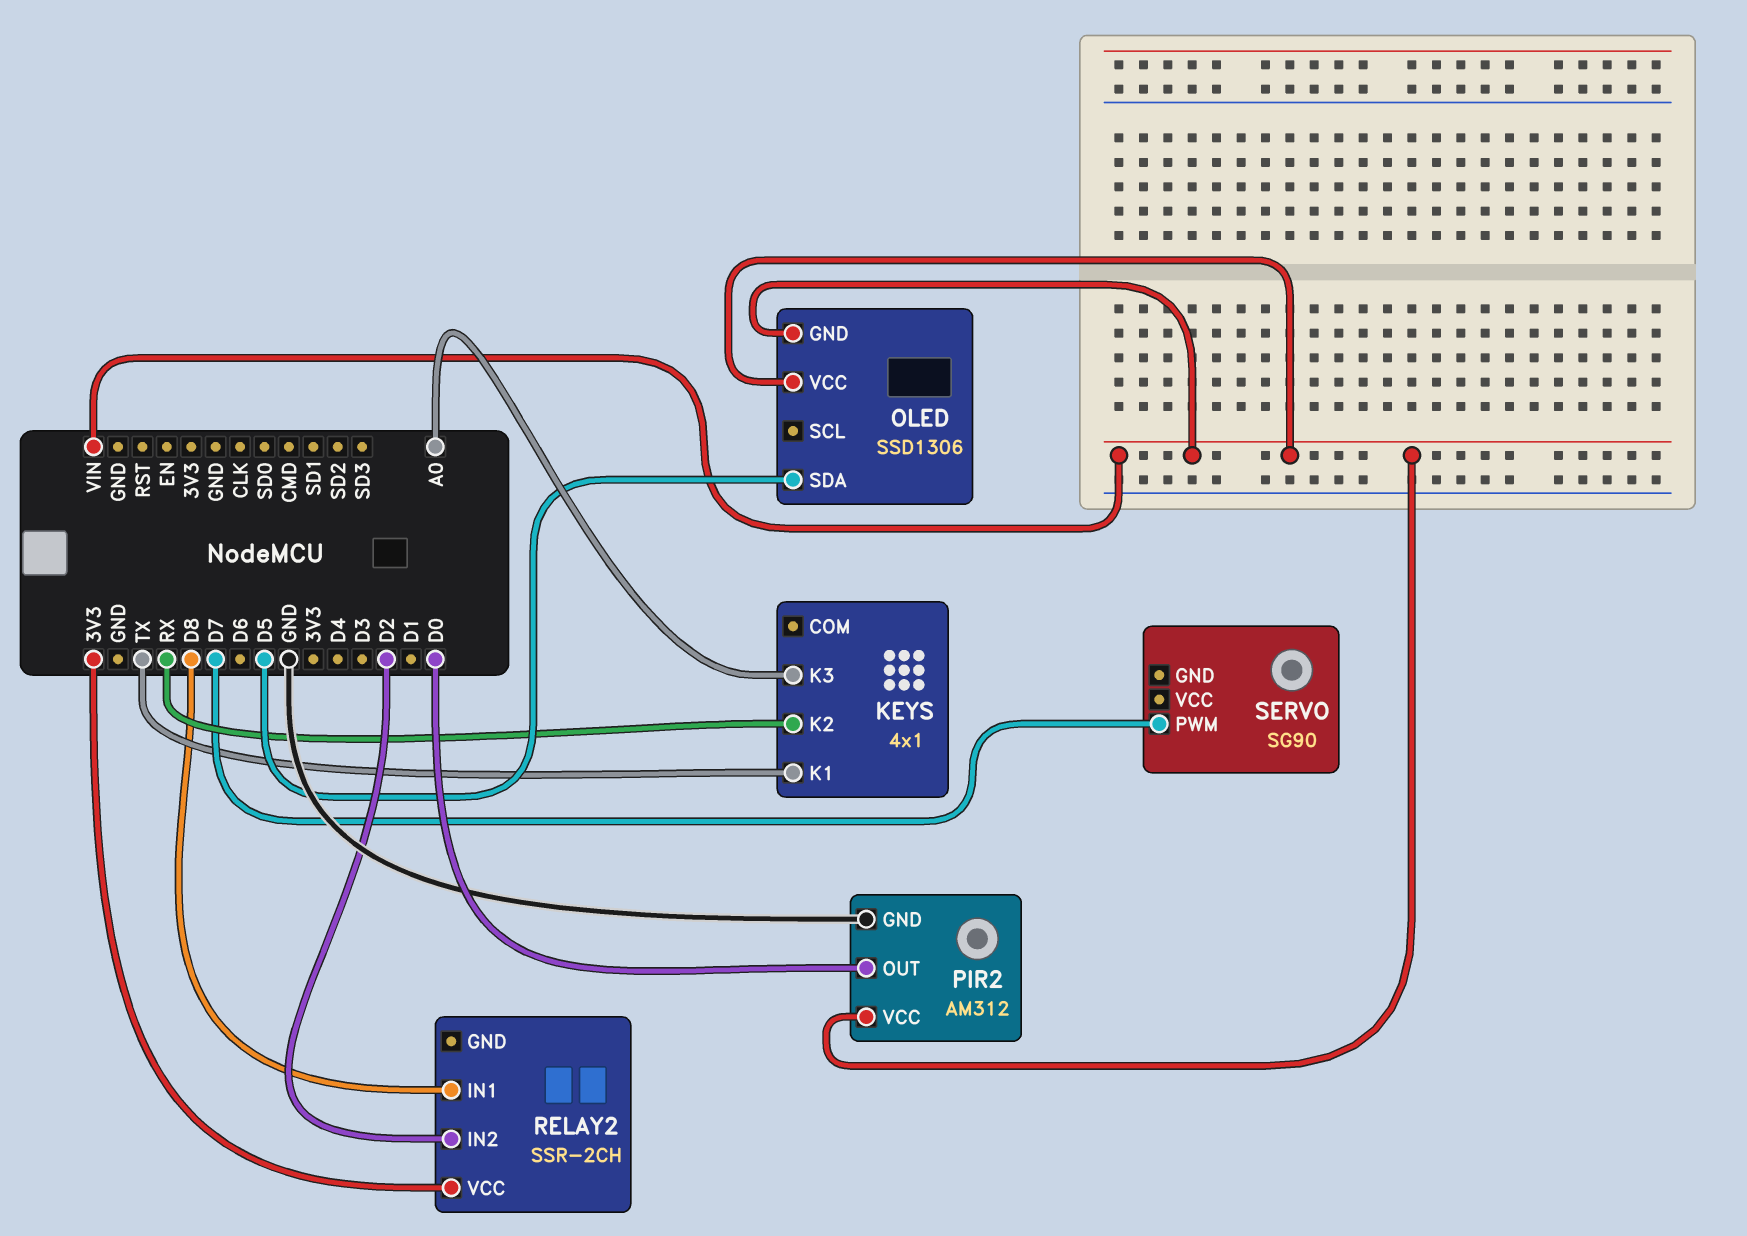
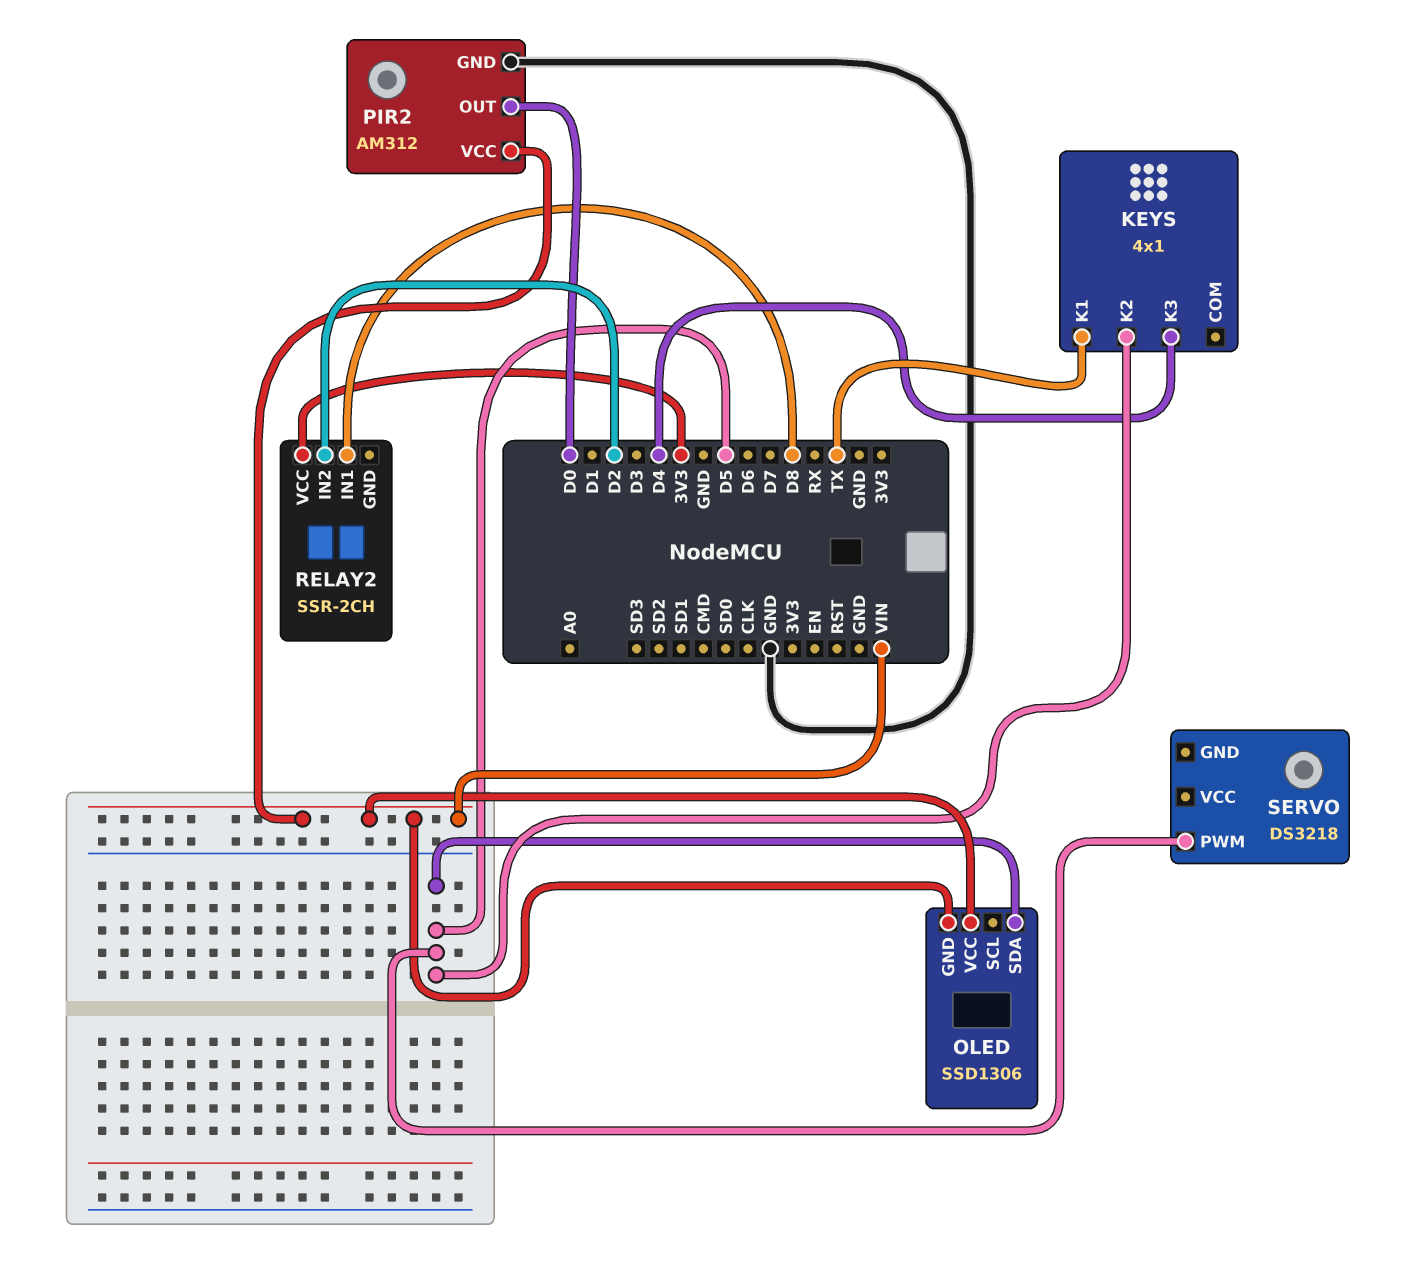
KEYS pin K2: RX -> D5
KEYS pin K3: A0 -> D4
SERVO: SG90 -> DS3218
SERVO pin PWM: D7 -> D5

